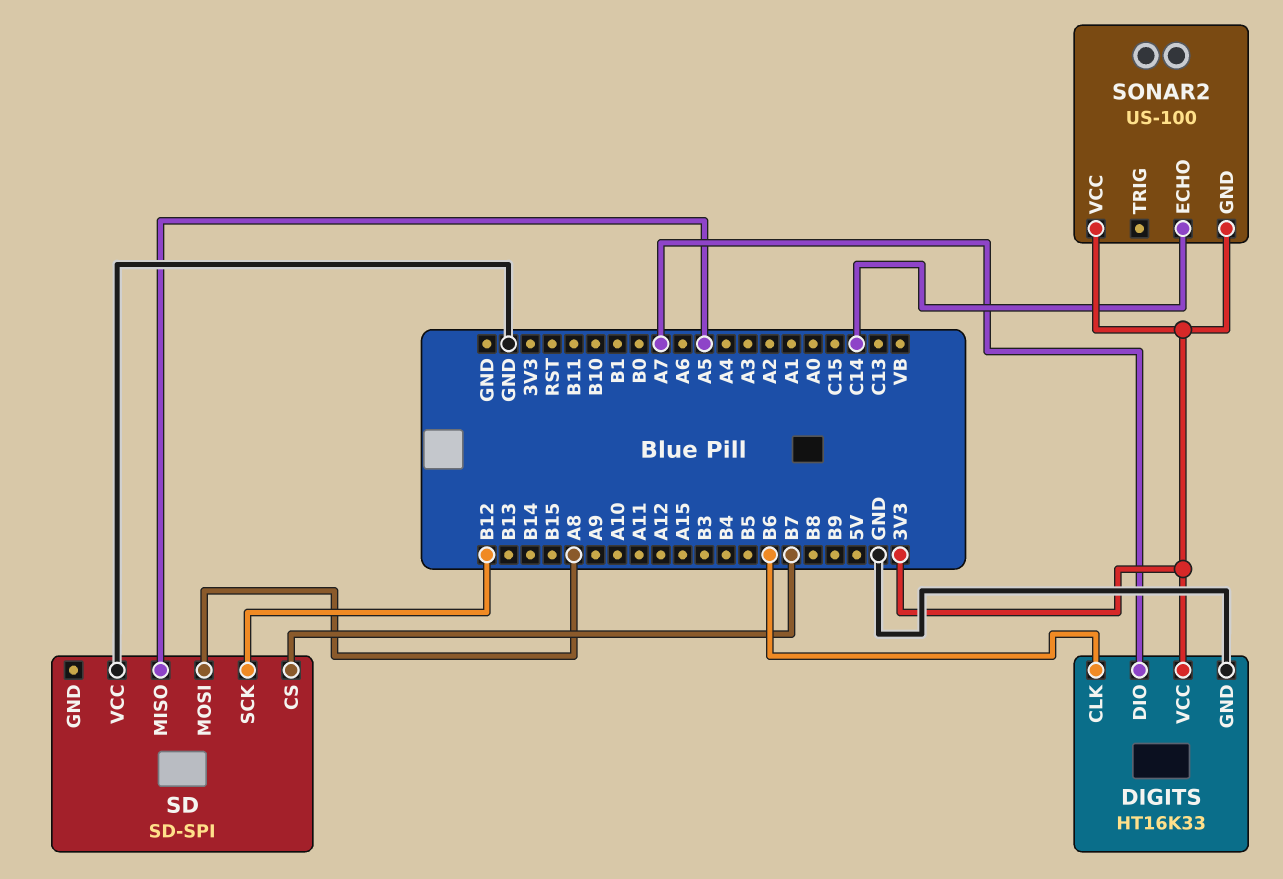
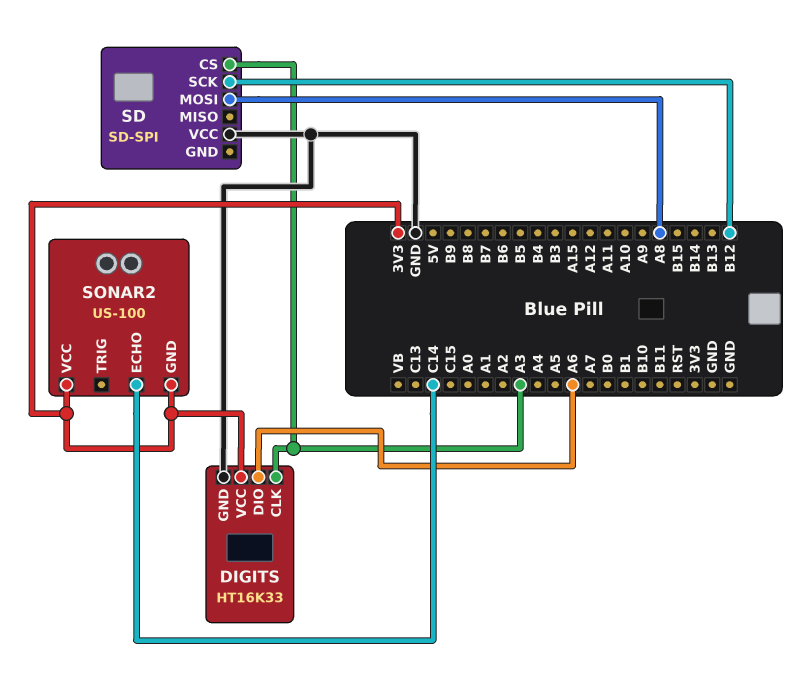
DIGITS pin CLK: B6 -> A3
DIGITS pin DIO: A7 -> A6
SD pin CS: B7 -> A3
SD pin MISO: A5 -> none

